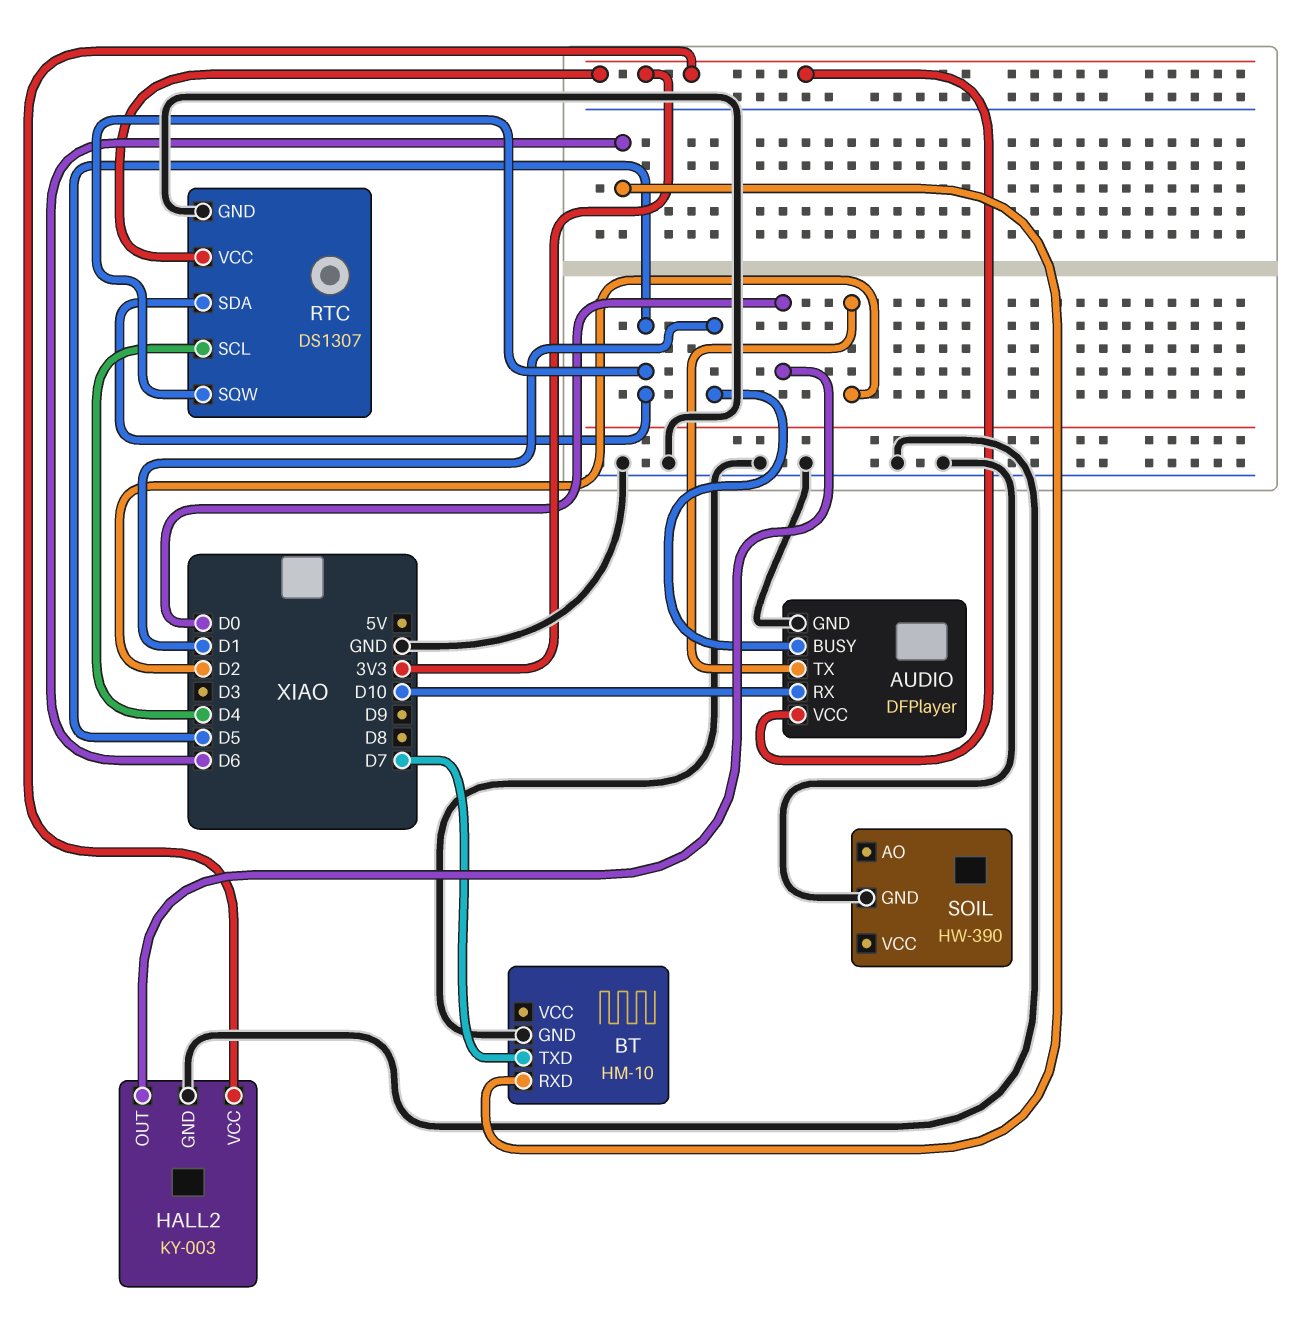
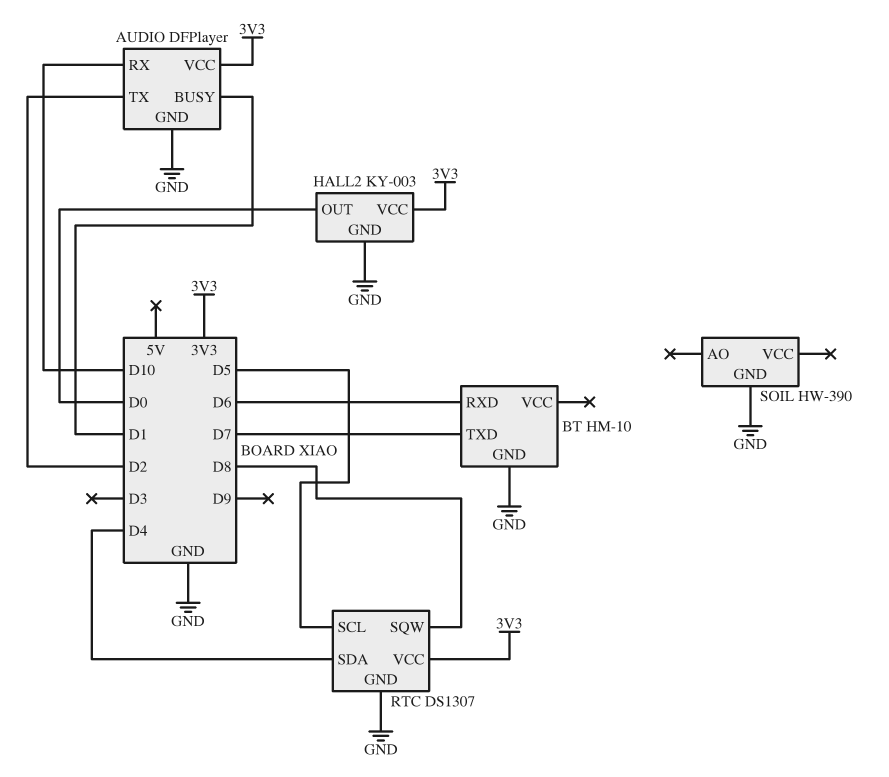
RTC pin SCL: D4 -> D5
RTC pin SDA: D5 -> D4
RTC pin SQW: D5 -> D8

